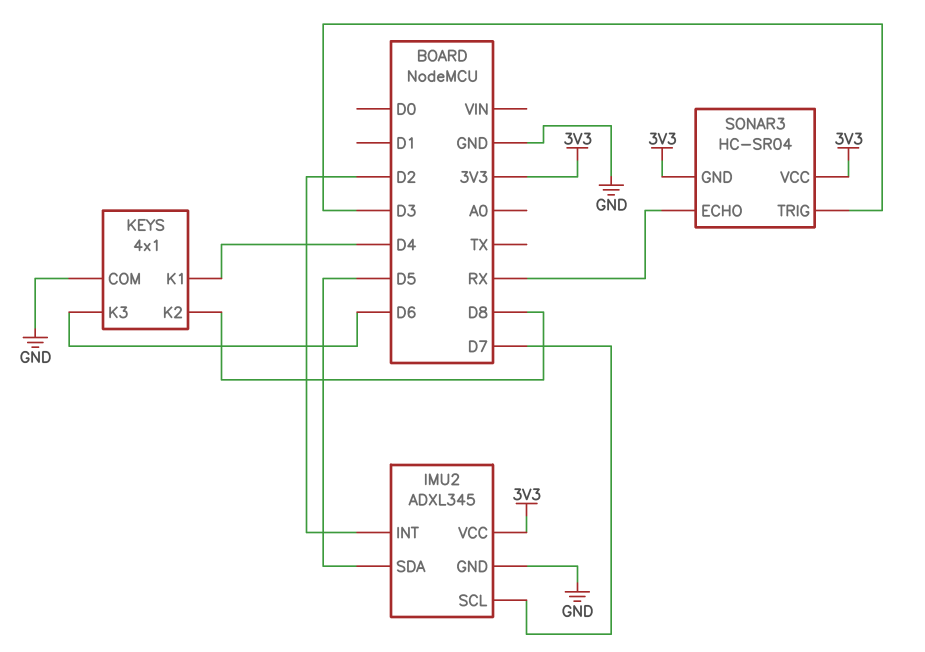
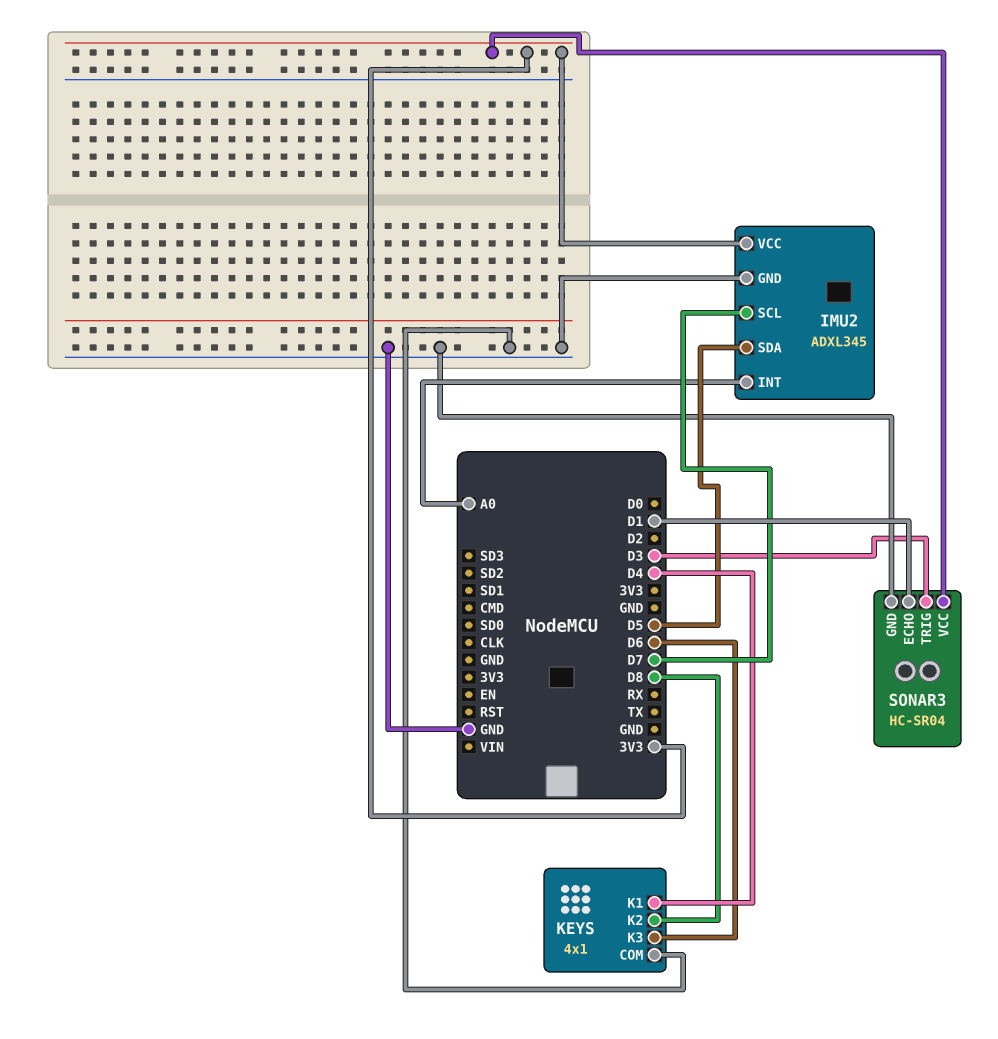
IMU2 pin INT: D2 -> A0
SONAR3 pin ECHO: RX -> D1
SONAR3 pin GND: 3V3 -> GND

